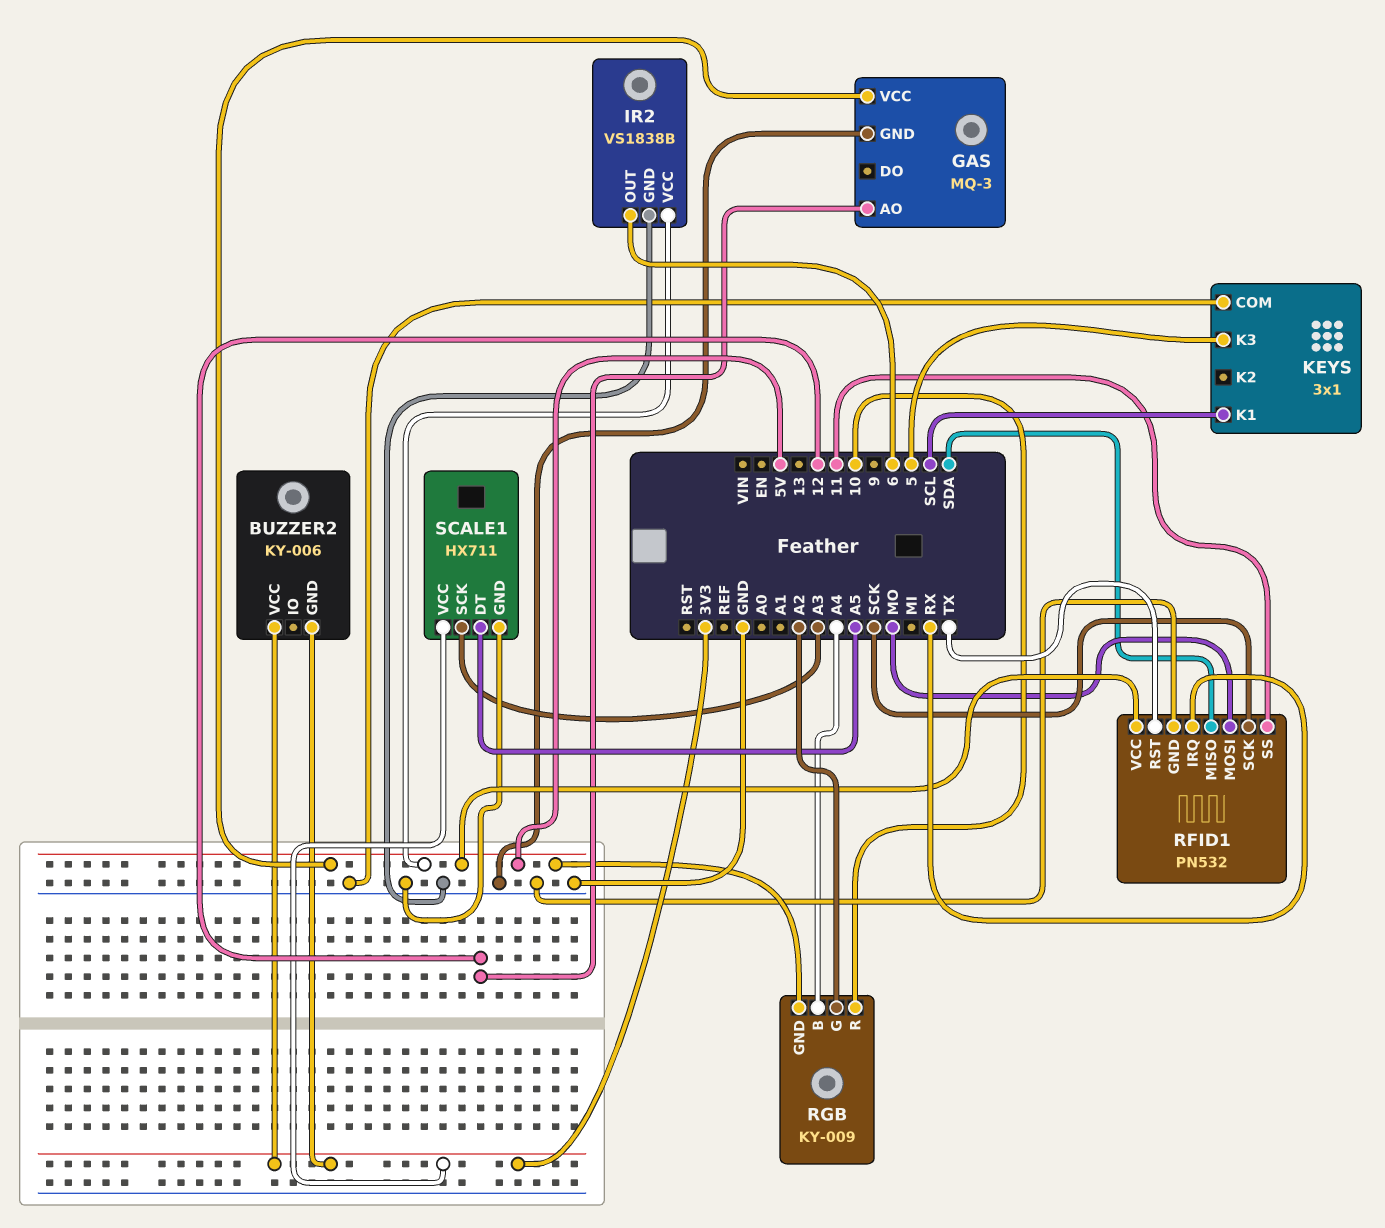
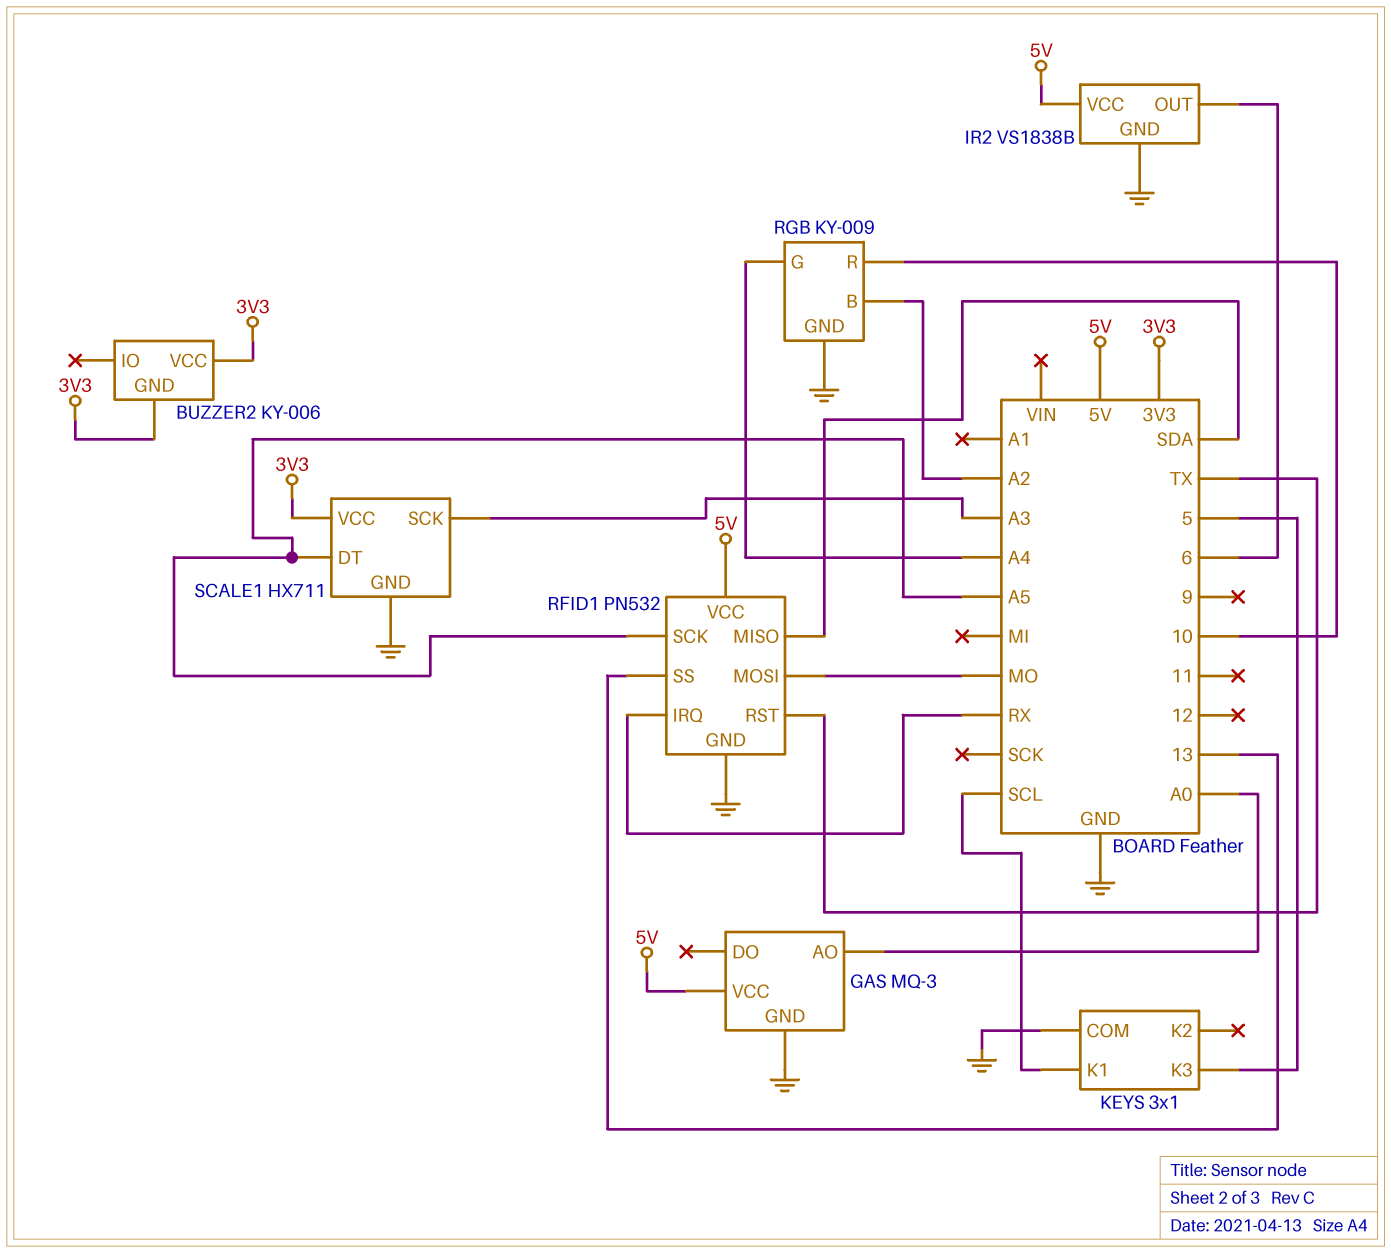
GAS pin AO: 12 -> A0
RFID1 pin SCK: SCK -> A5
RFID1 pin SS: 11 -> 13
RGB pin B: A4 -> A2
RGB pin G: A2 -> A4
RGB pin GND: 5V -> GND

